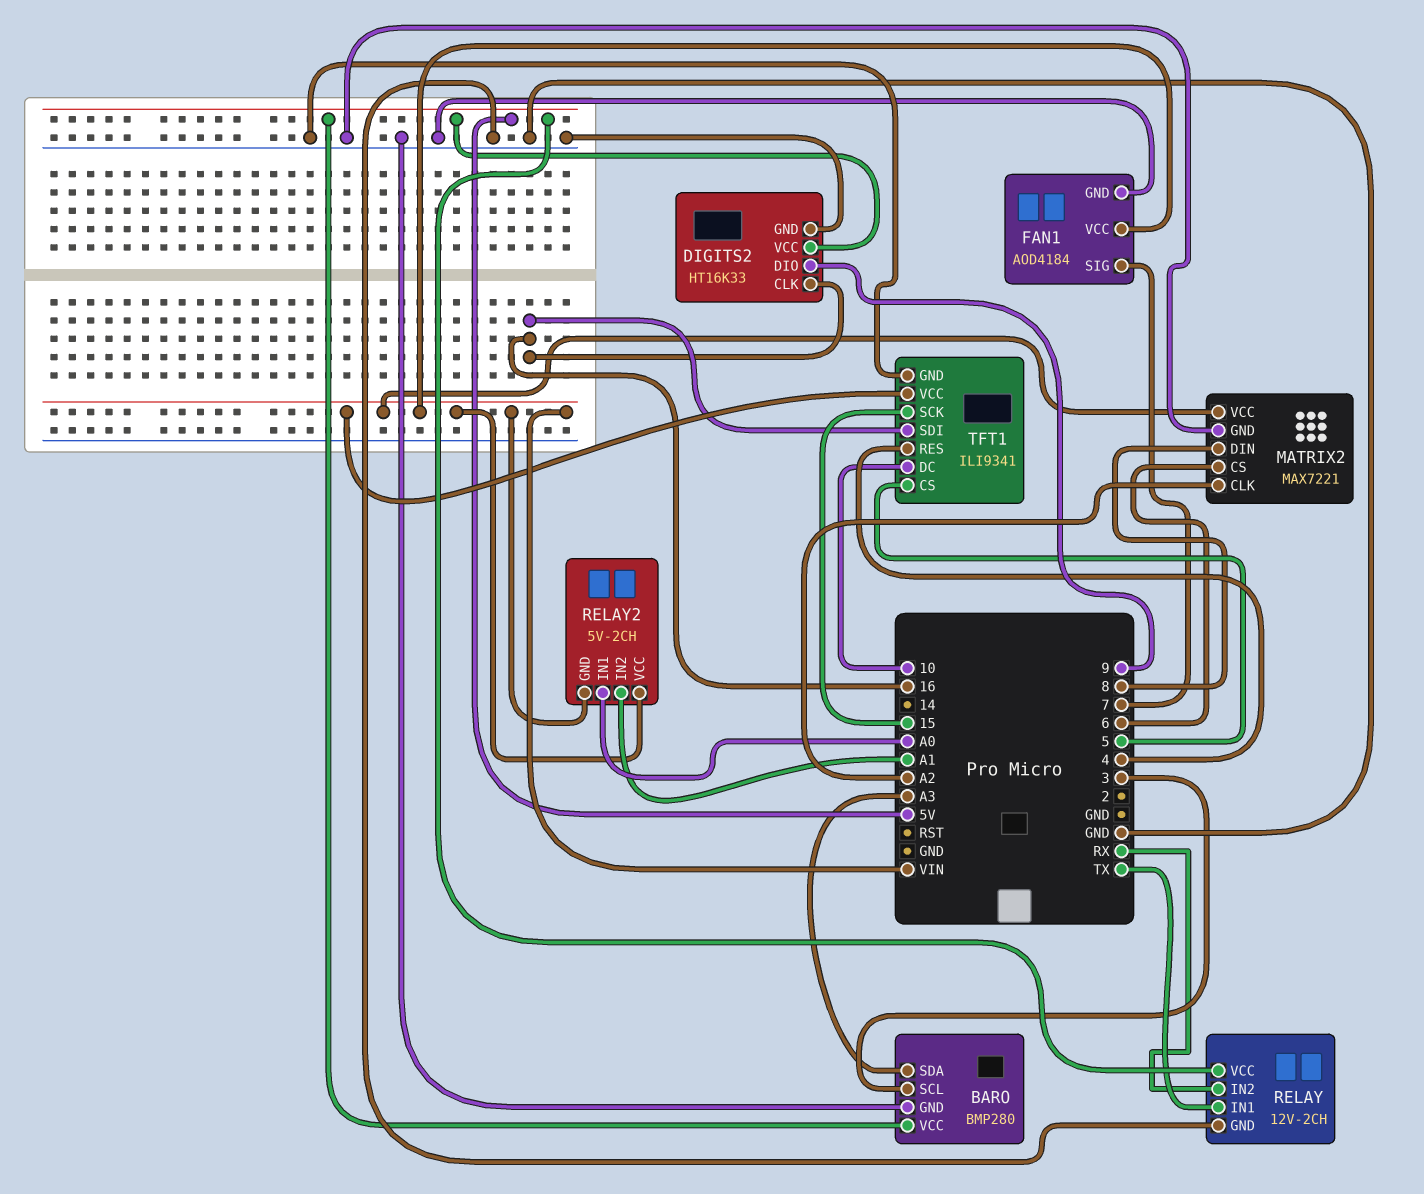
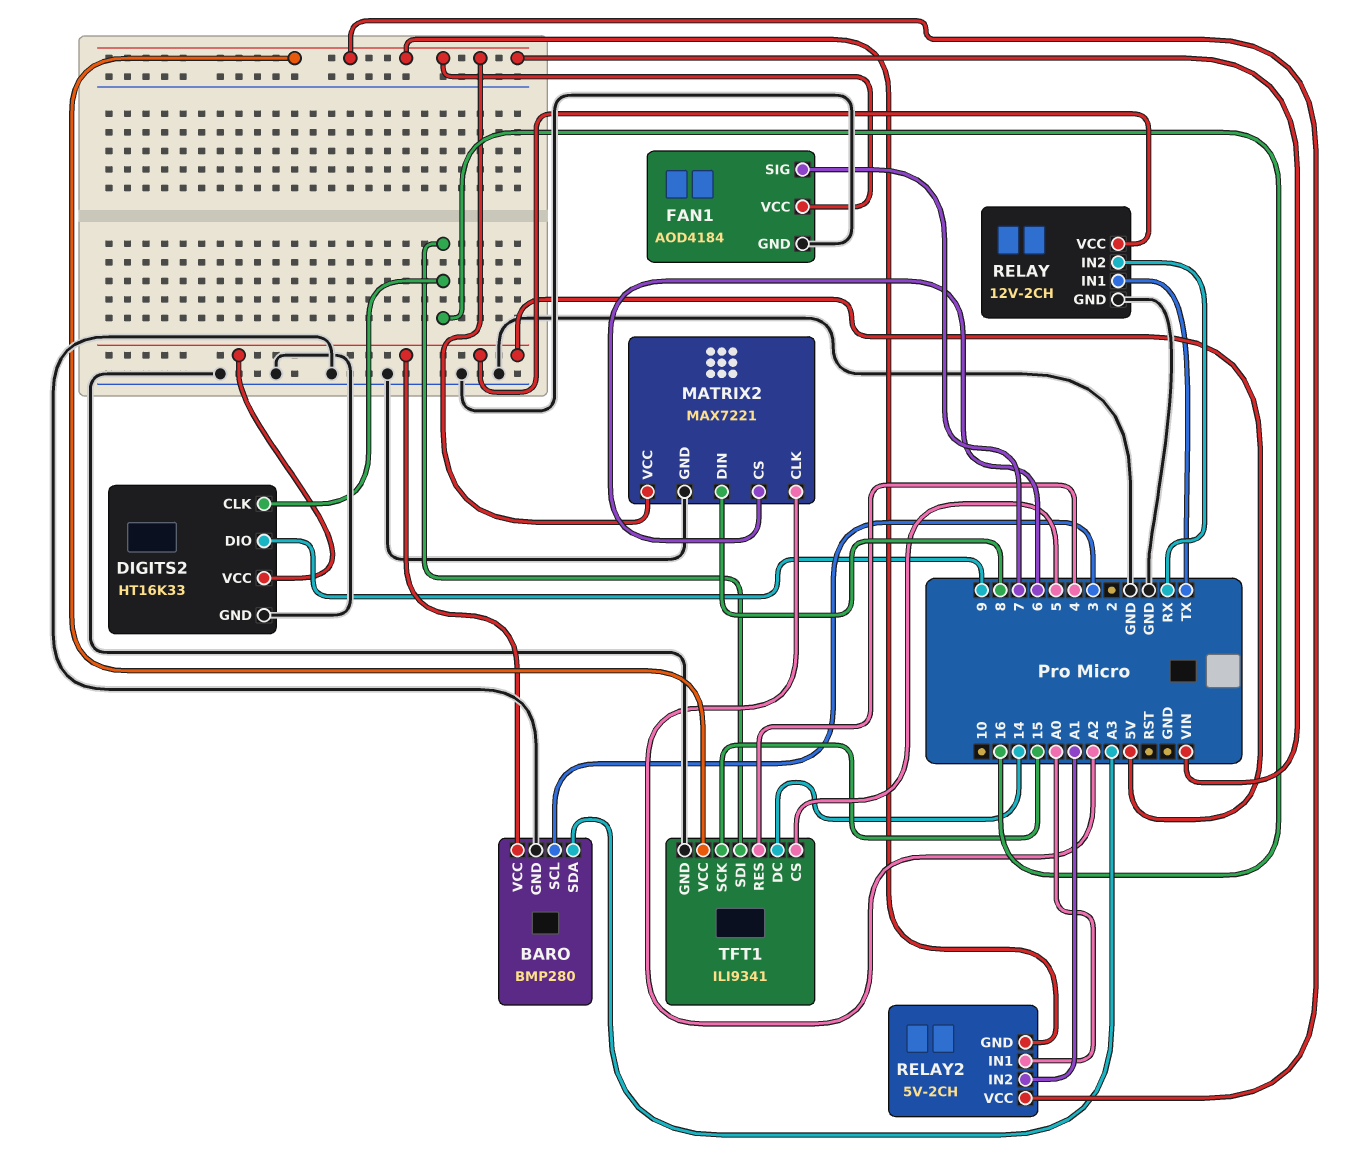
TFT1 pin DC: 10 -> 14

